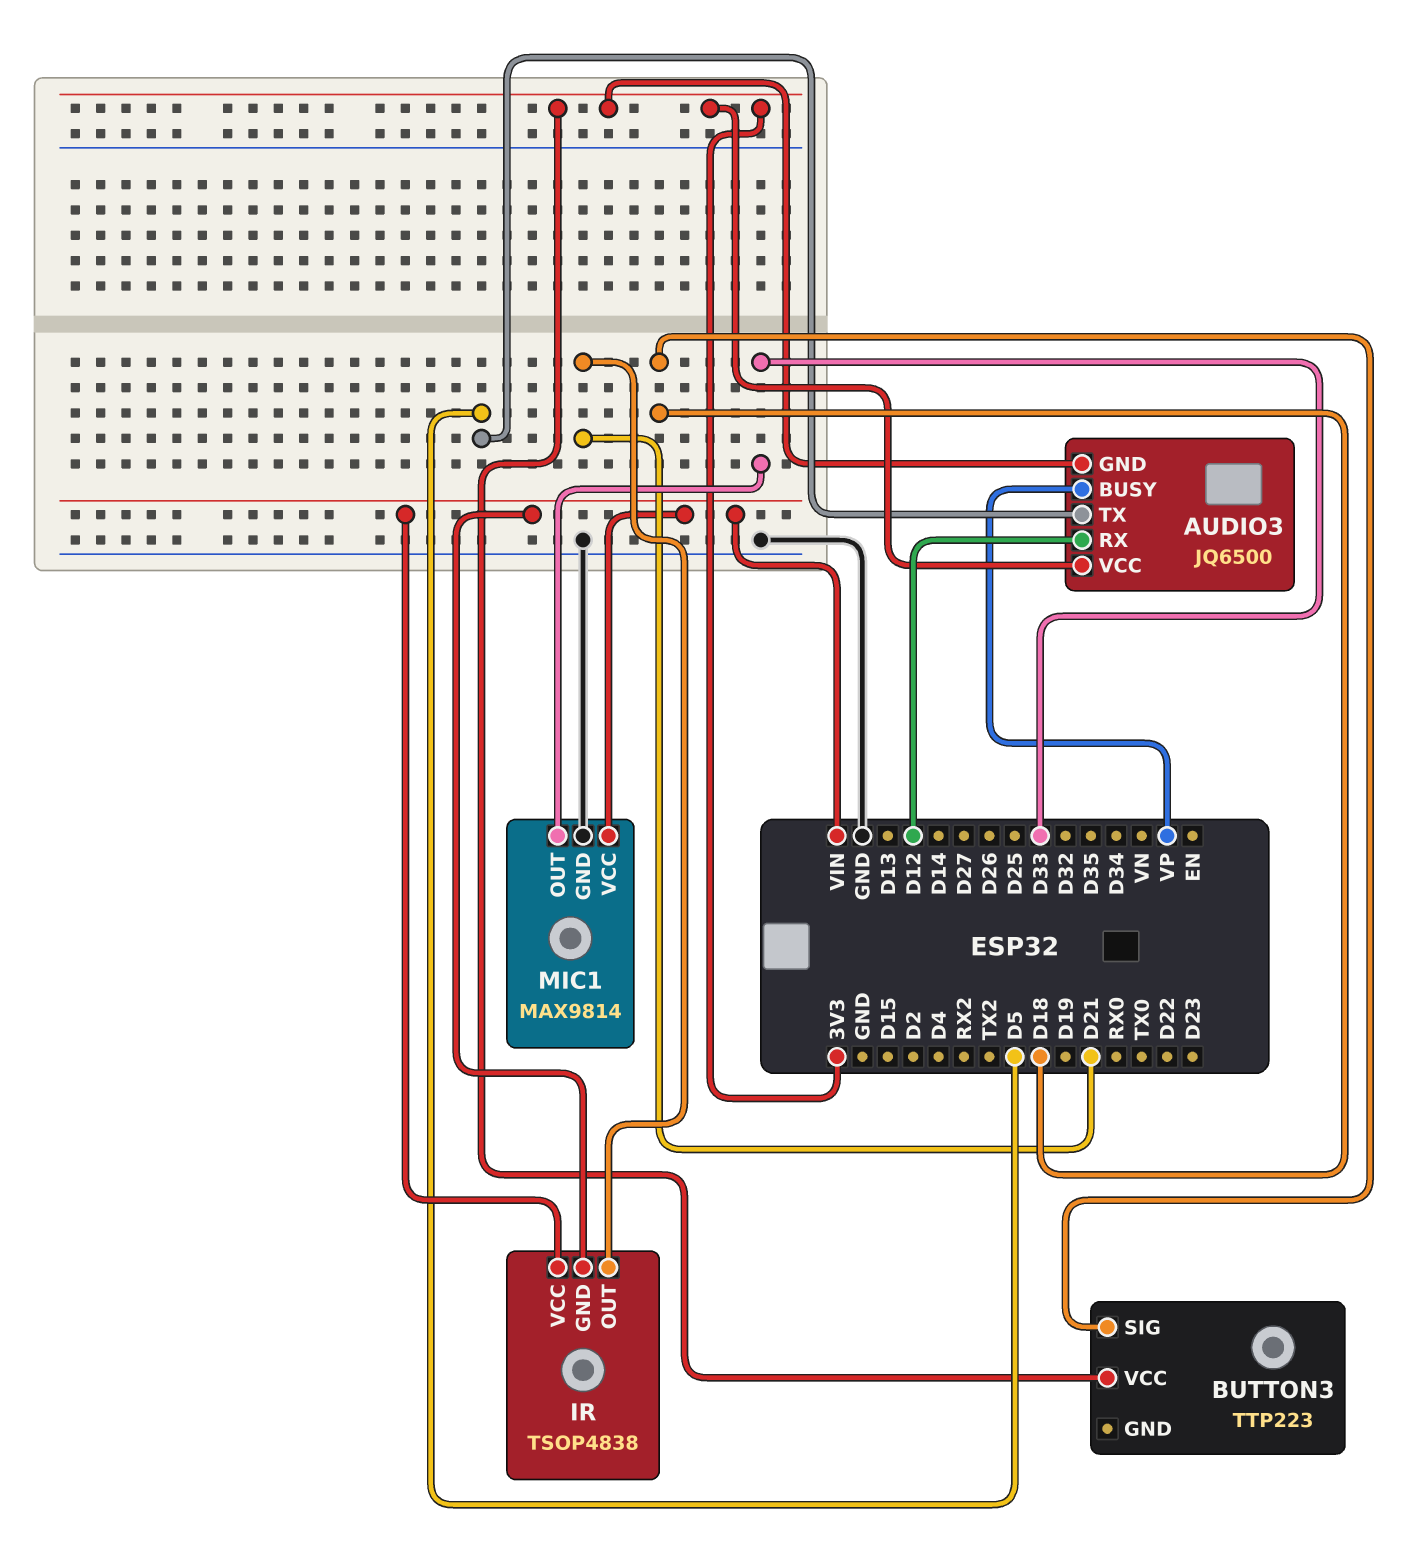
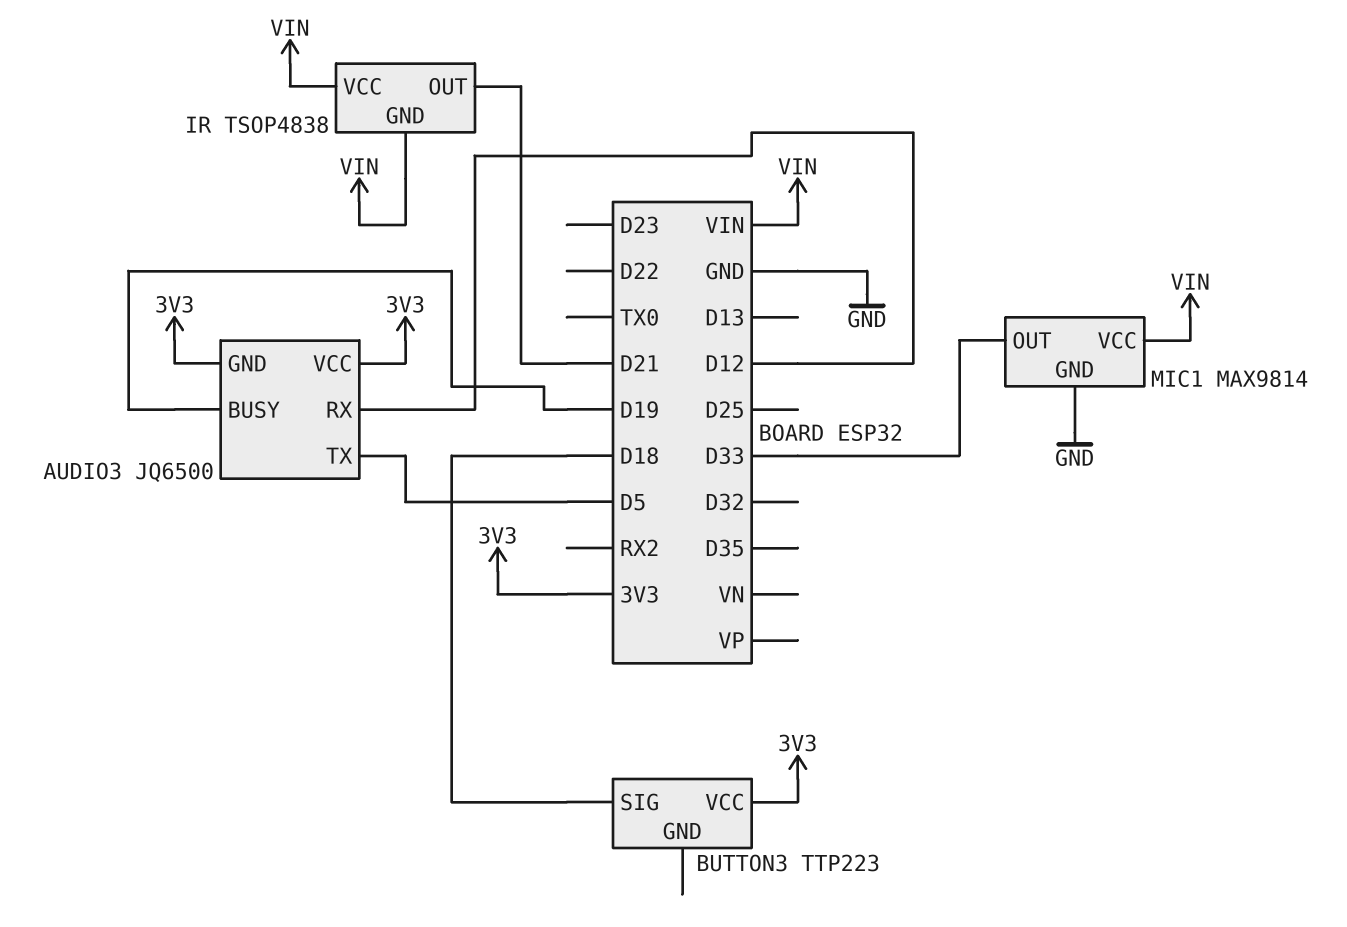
AUDIO3 pin BUSY: VP -> D19

